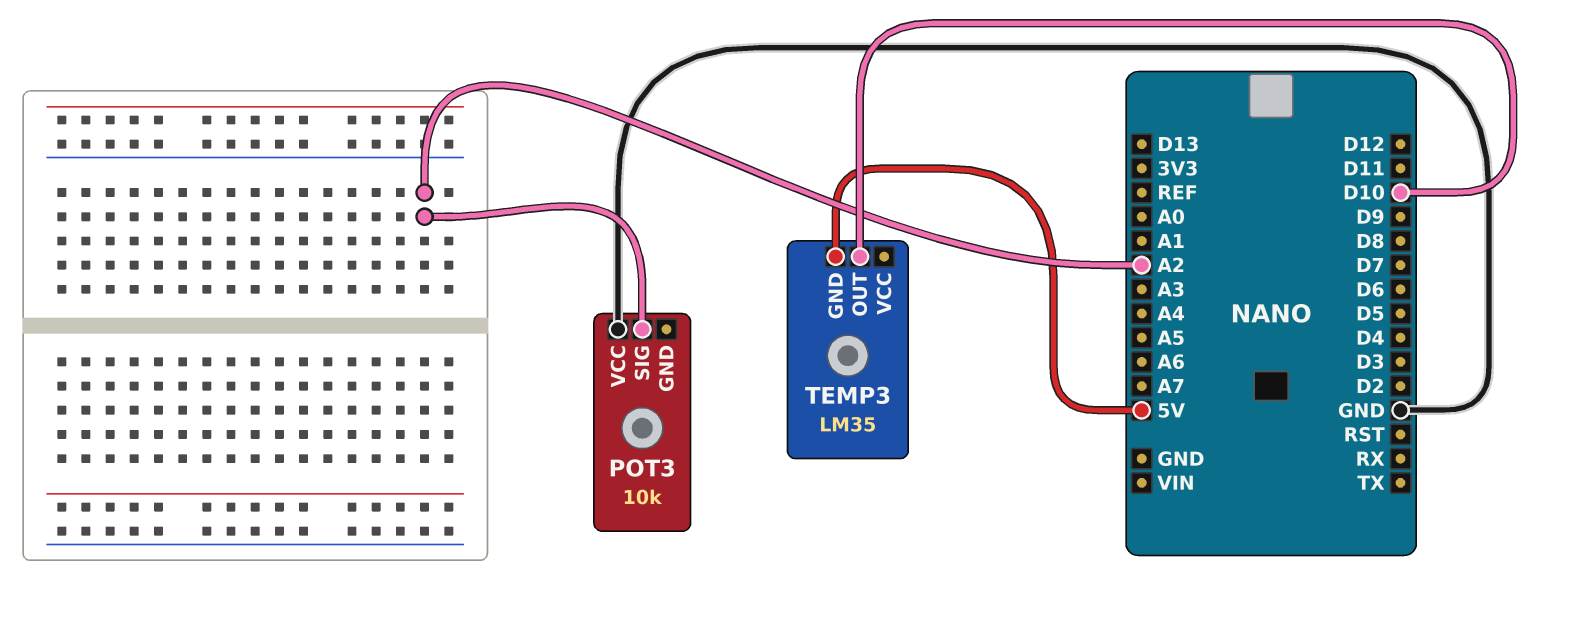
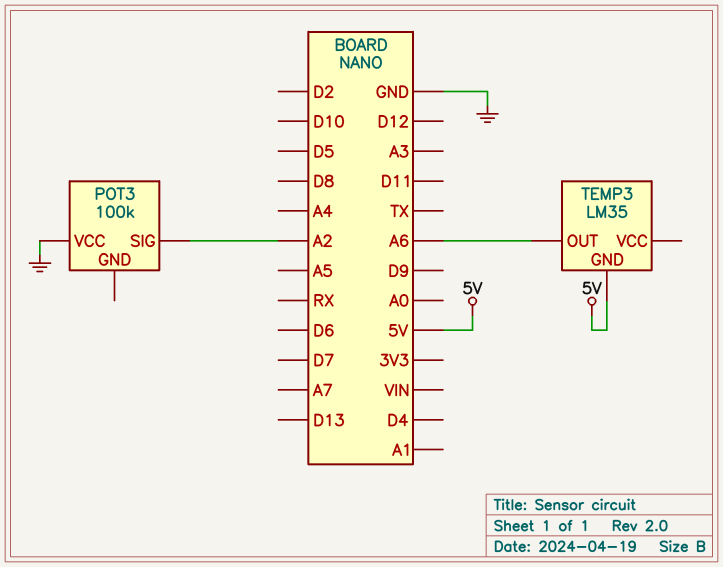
POT3: 10k -> 100k
TEMP3 pin OUT: D10 -> A6

